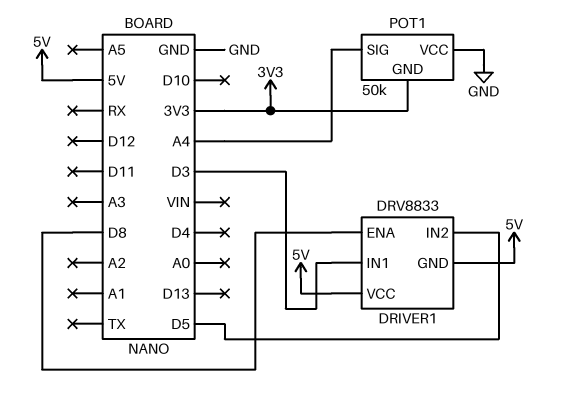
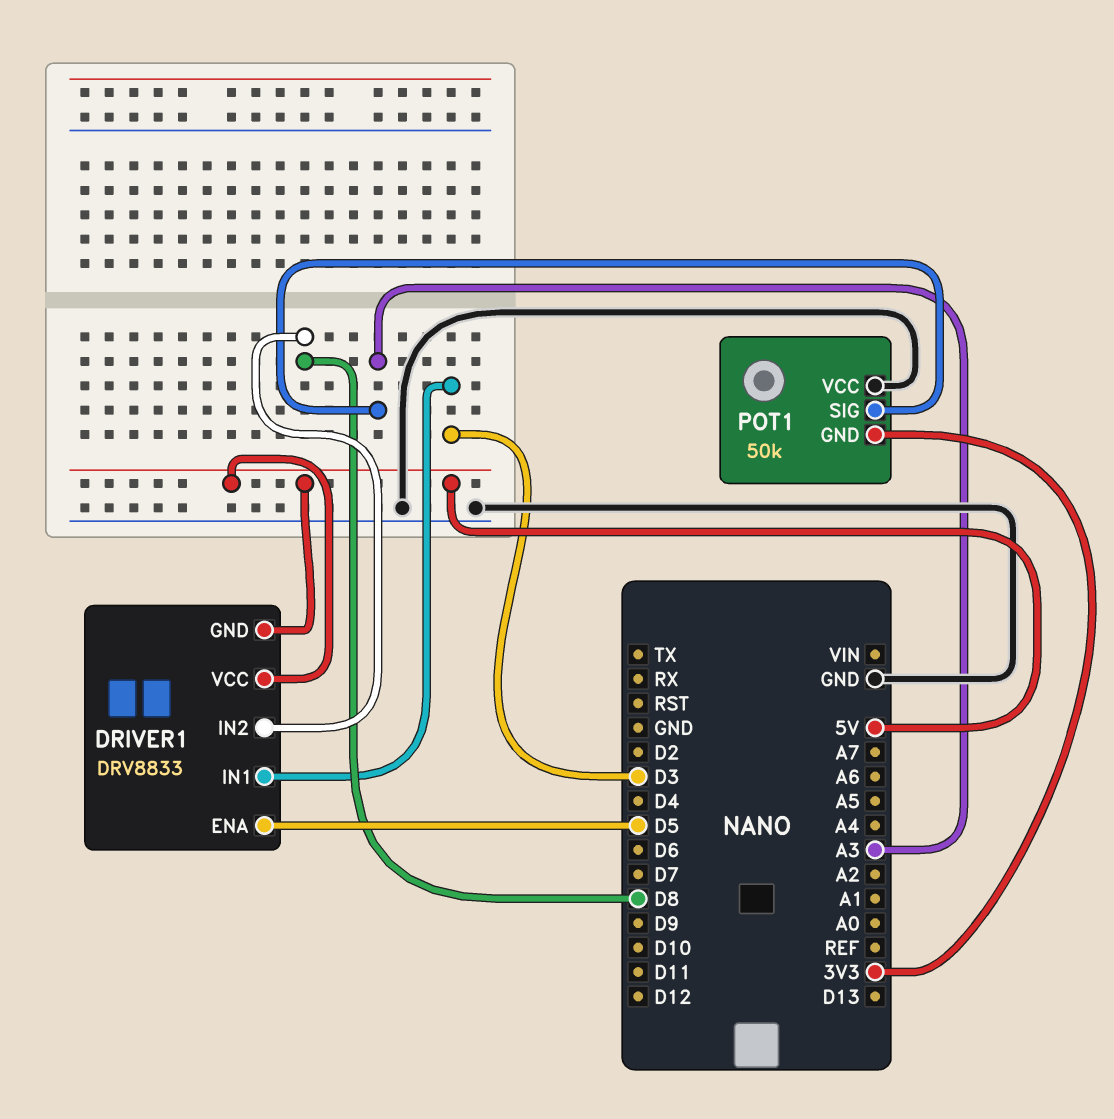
DRIVER1 pin ENA: D8 -> D5
DRIVER1 pin IN2: D5 -> D8
POT1 pin SIG: A4 -> A3

